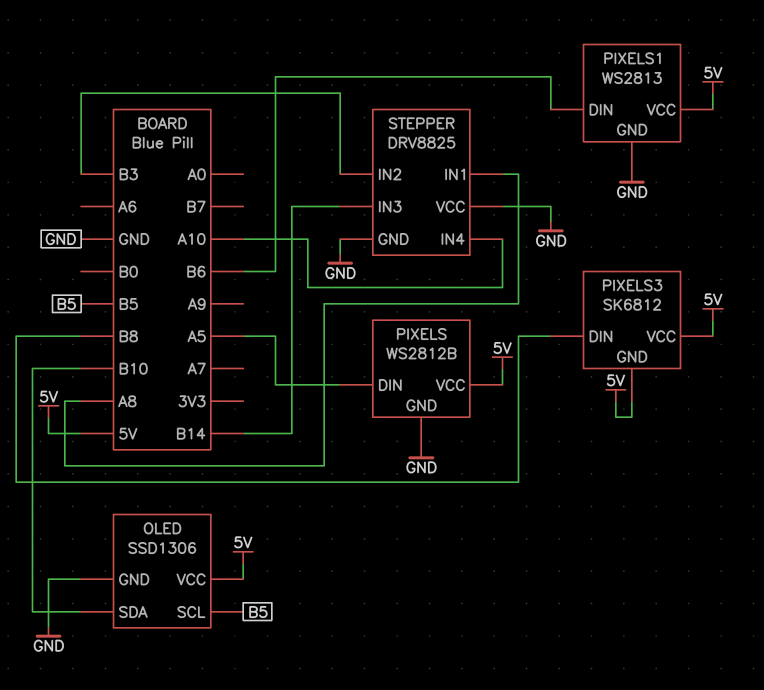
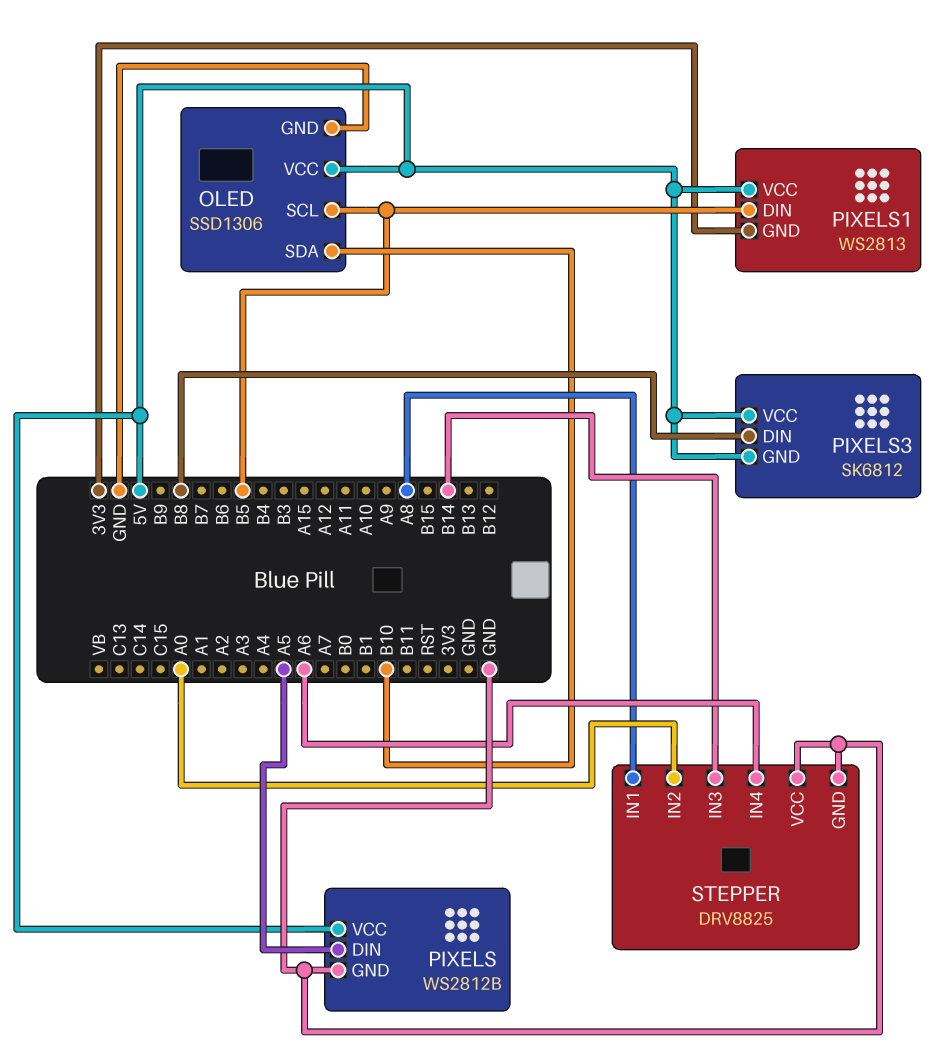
PIXELS1 pin DIN: B6 -> B5
PIXELS1 pin GND: GND -> 3V3
STEPPER pin IN2: B3 -> A0
STEPPER pin IN4: A10 -> A6

